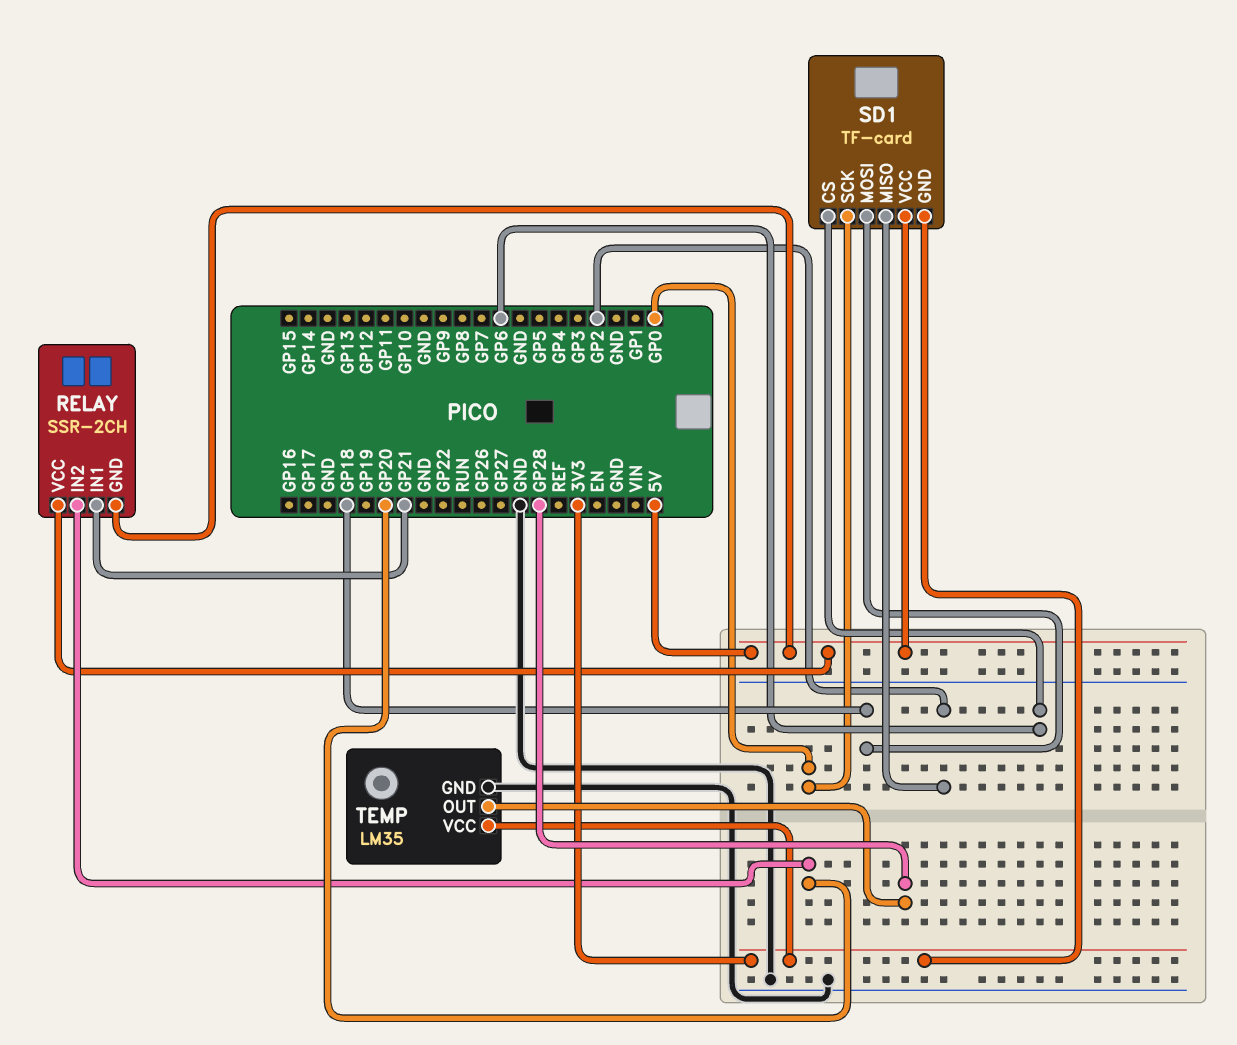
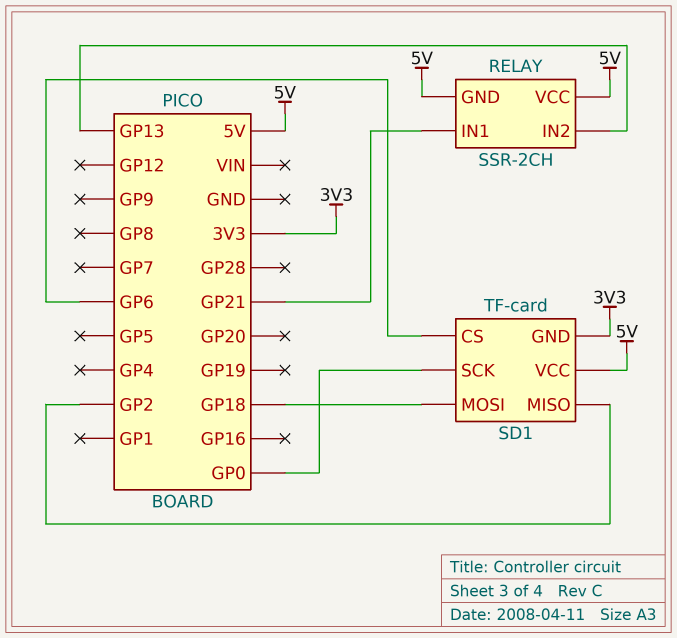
RELAY pin IN2: GP20 -> GP13
TEMP: LM35 -> none
TEMP pin GND: GND -> none
TEMP pin OUT: GP28 -> none
TEMP pin VCC: 3V3 -> none

